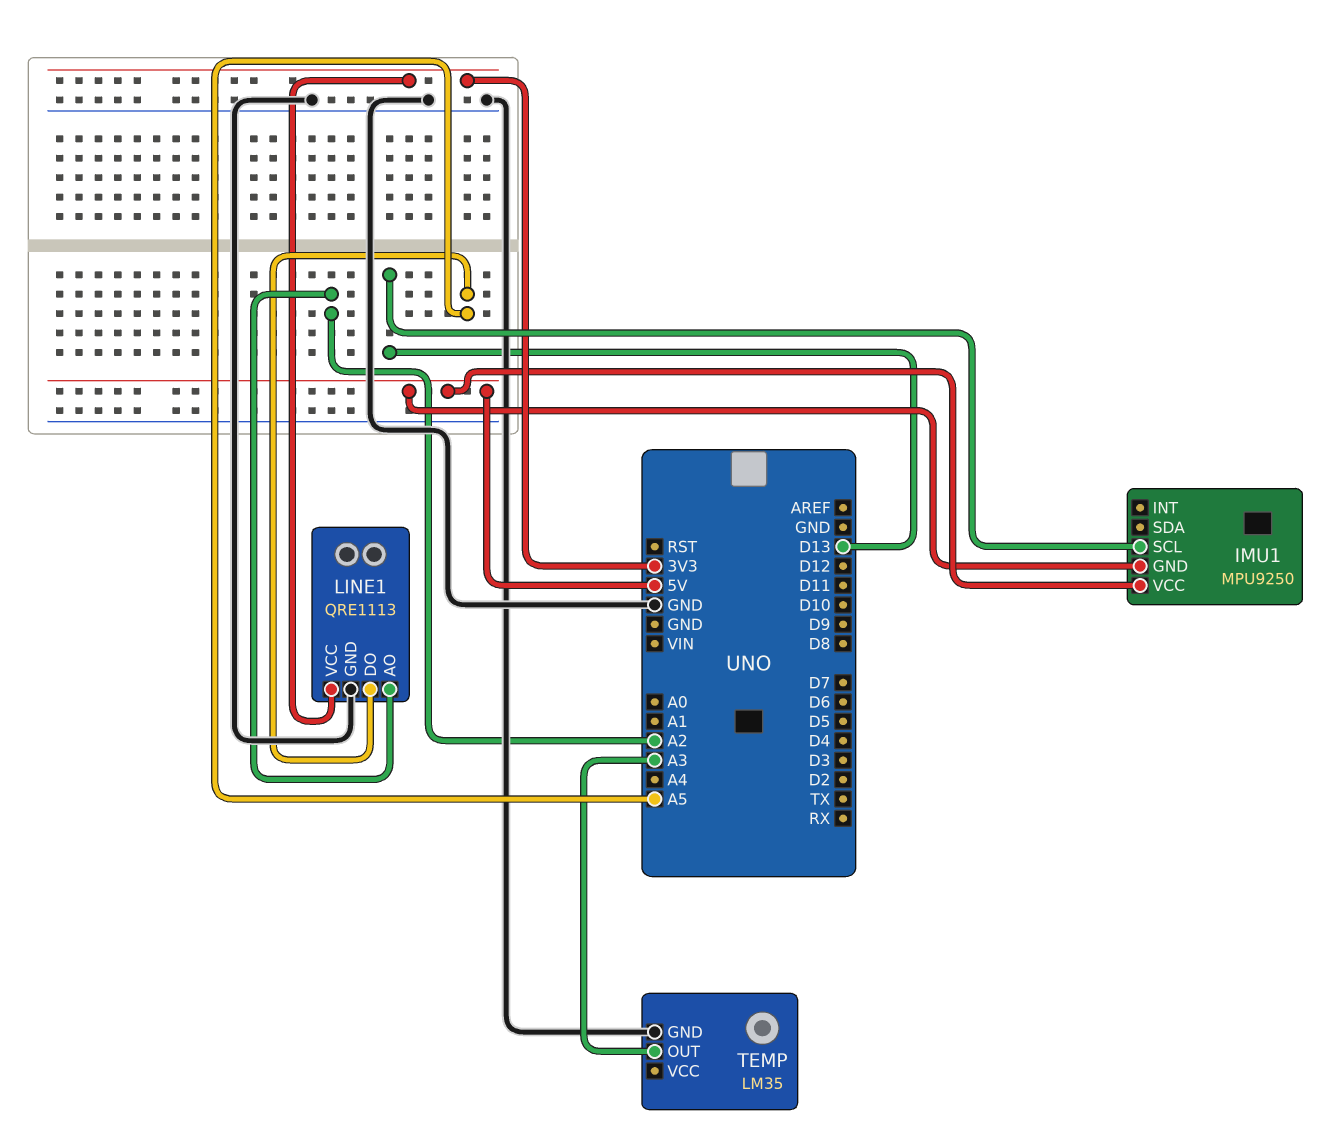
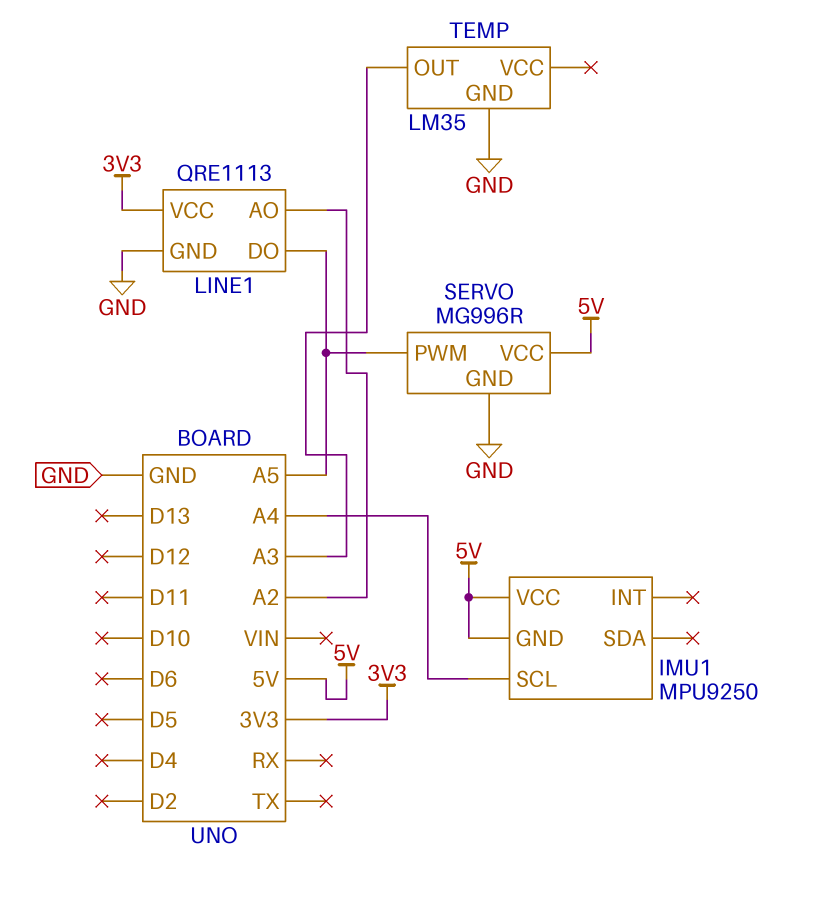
IMU1 pin SCL: D13 -> A4
SERVO: none -> MG996R
SERVO pin GND: none -> GND
SERVO pin PWM: none -> A5
SERVO pin VCC: none -> 5V

